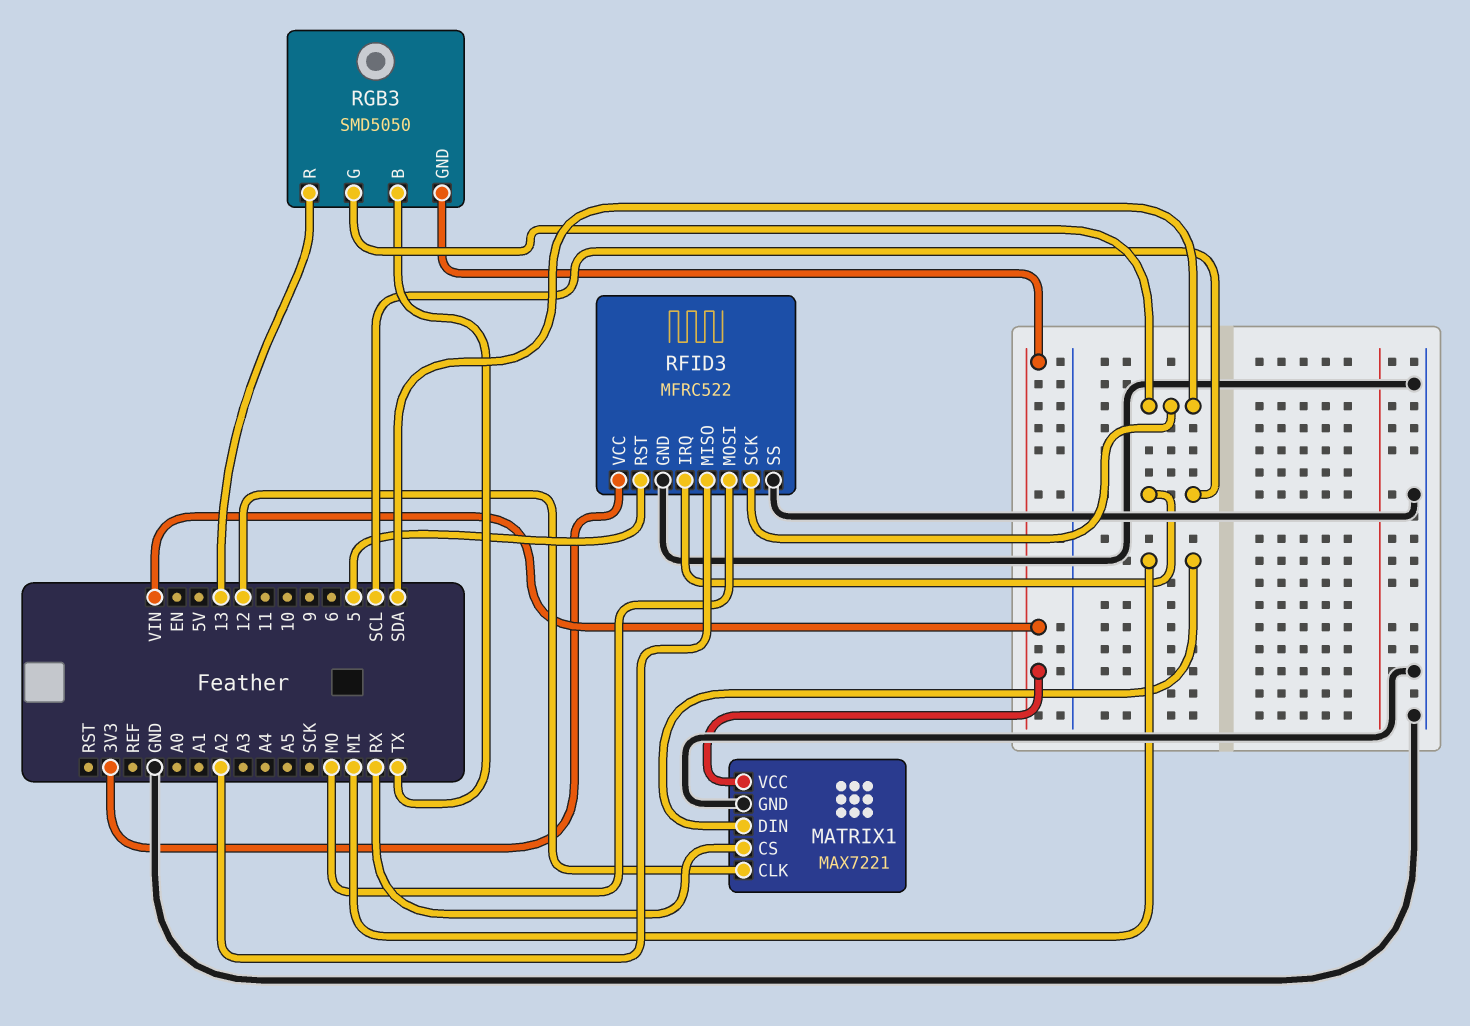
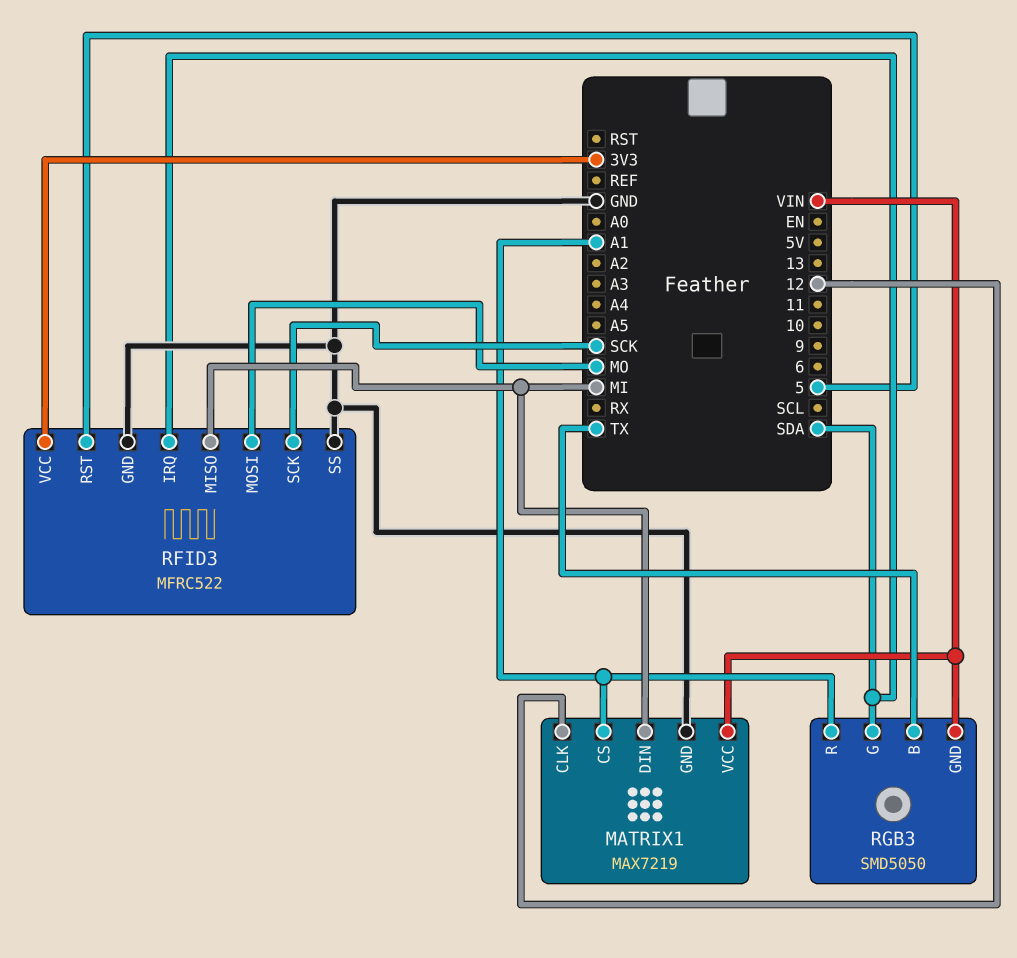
MATRIX1: MAX7221 -> MAX7219
MATRIX1 pin CS: RX -> A1
RFID3 pin IRQ: SCL -> SDA
RFID3 pin MISO: A2 -> MI
RFID3 pin SCK: SDA -> SCK
RGB3 pin R: 13 -> A1

